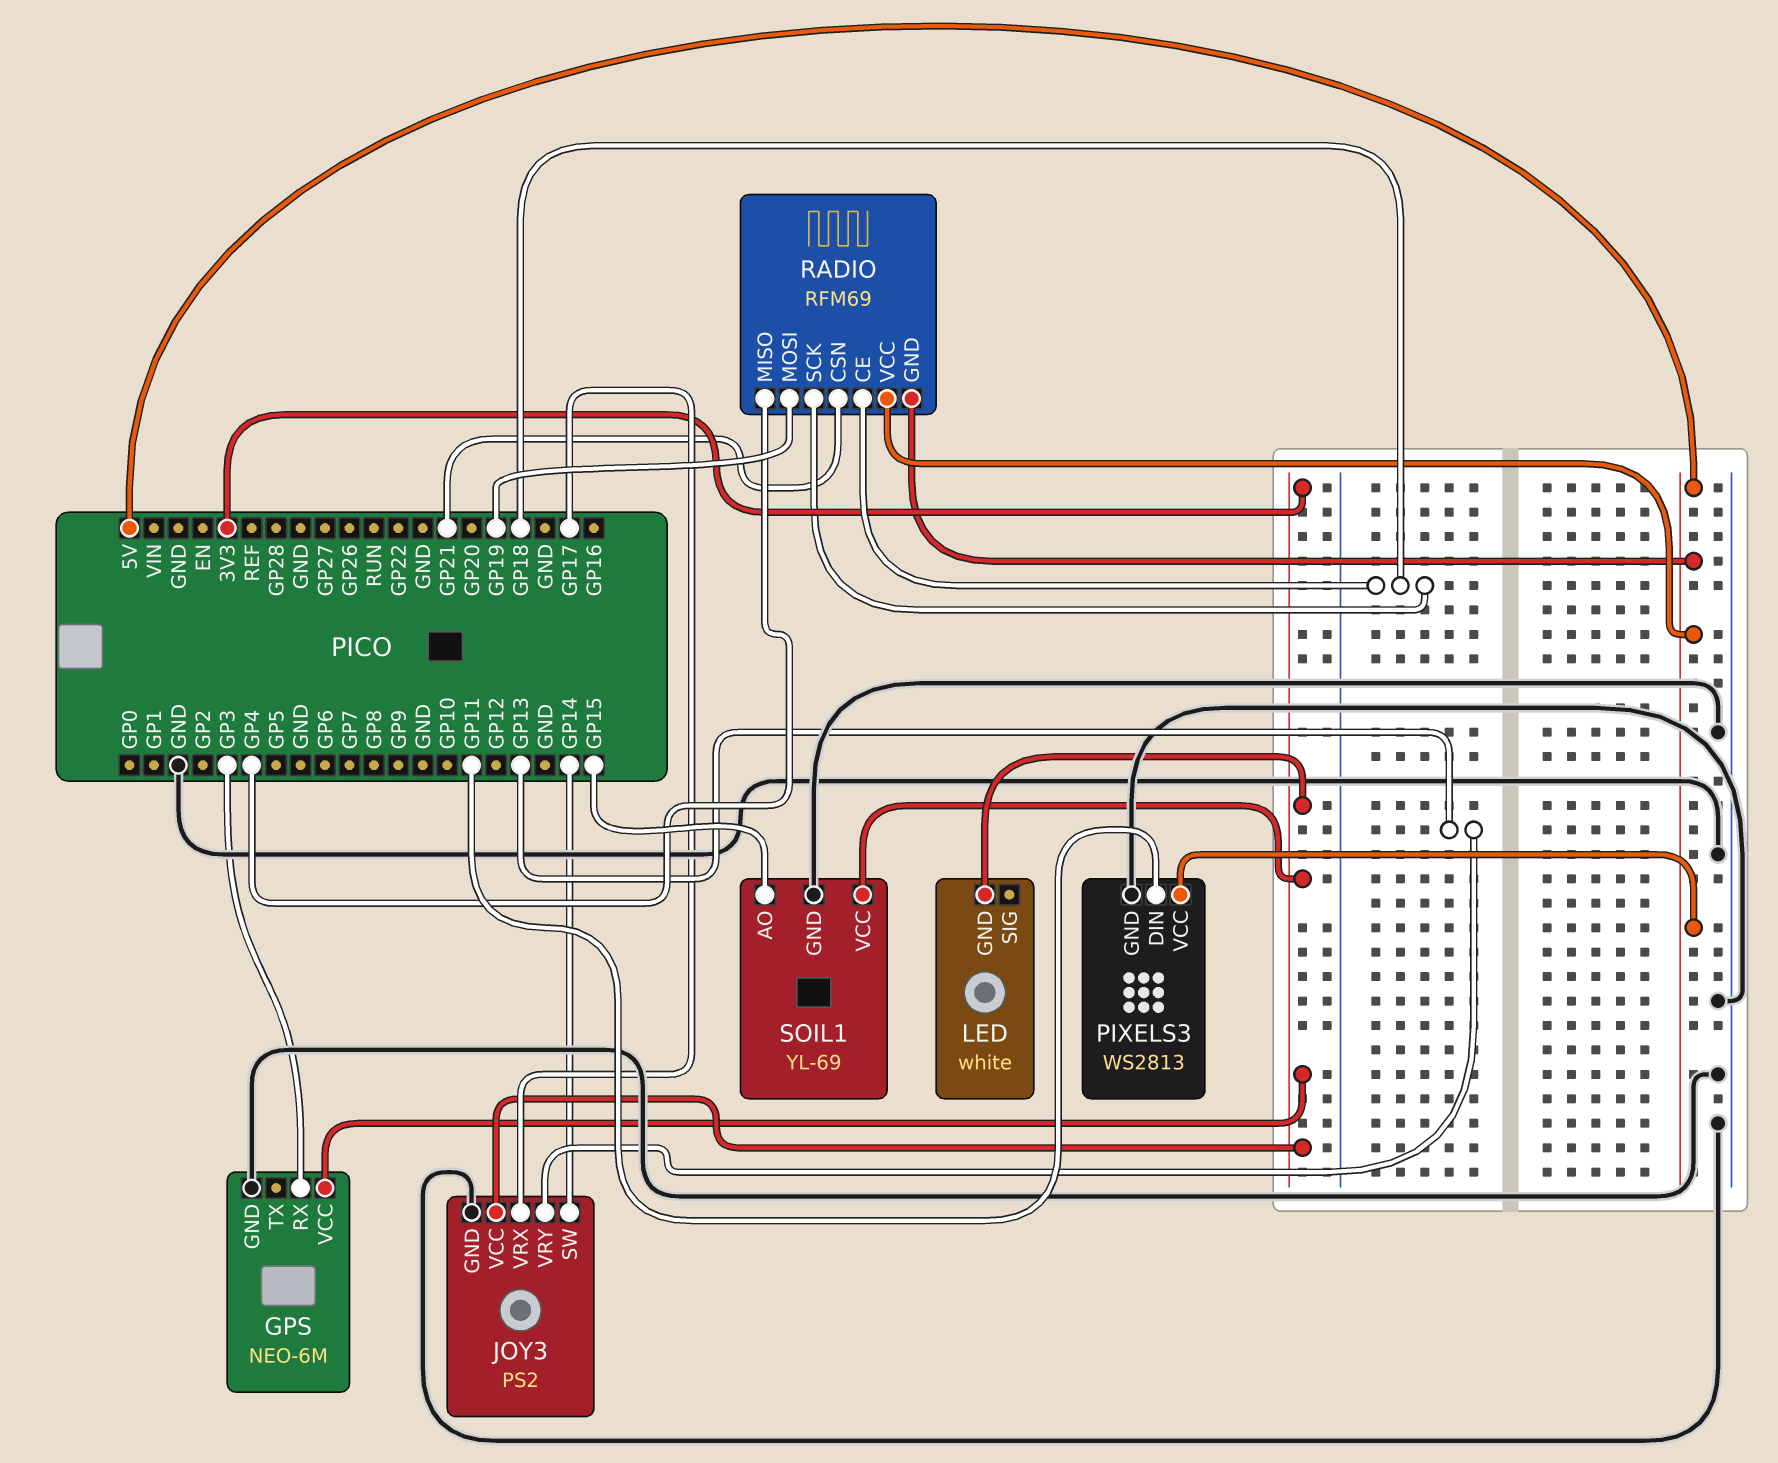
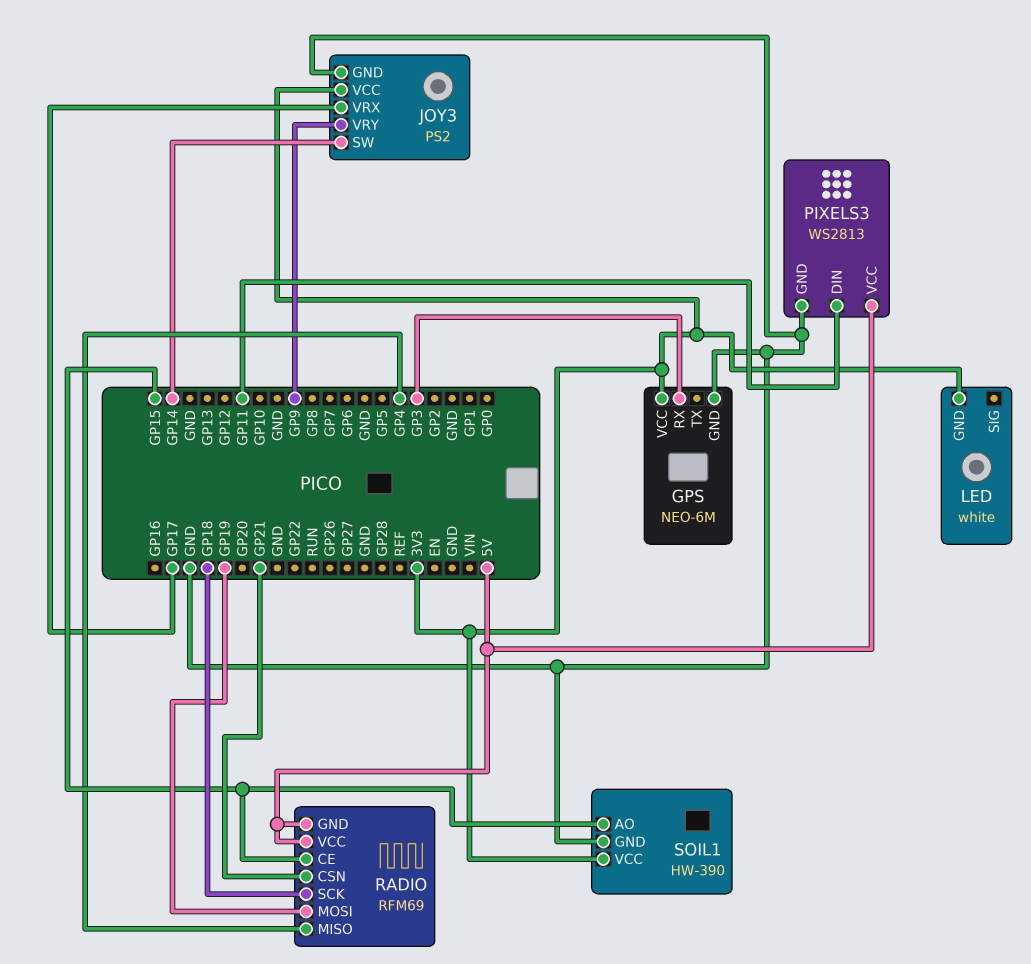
JOY3 pin VRY: GP13 -> GP9
RADIO pin CE: GP18 -> GP15
SOIL1: YL-69 -> HW-390

